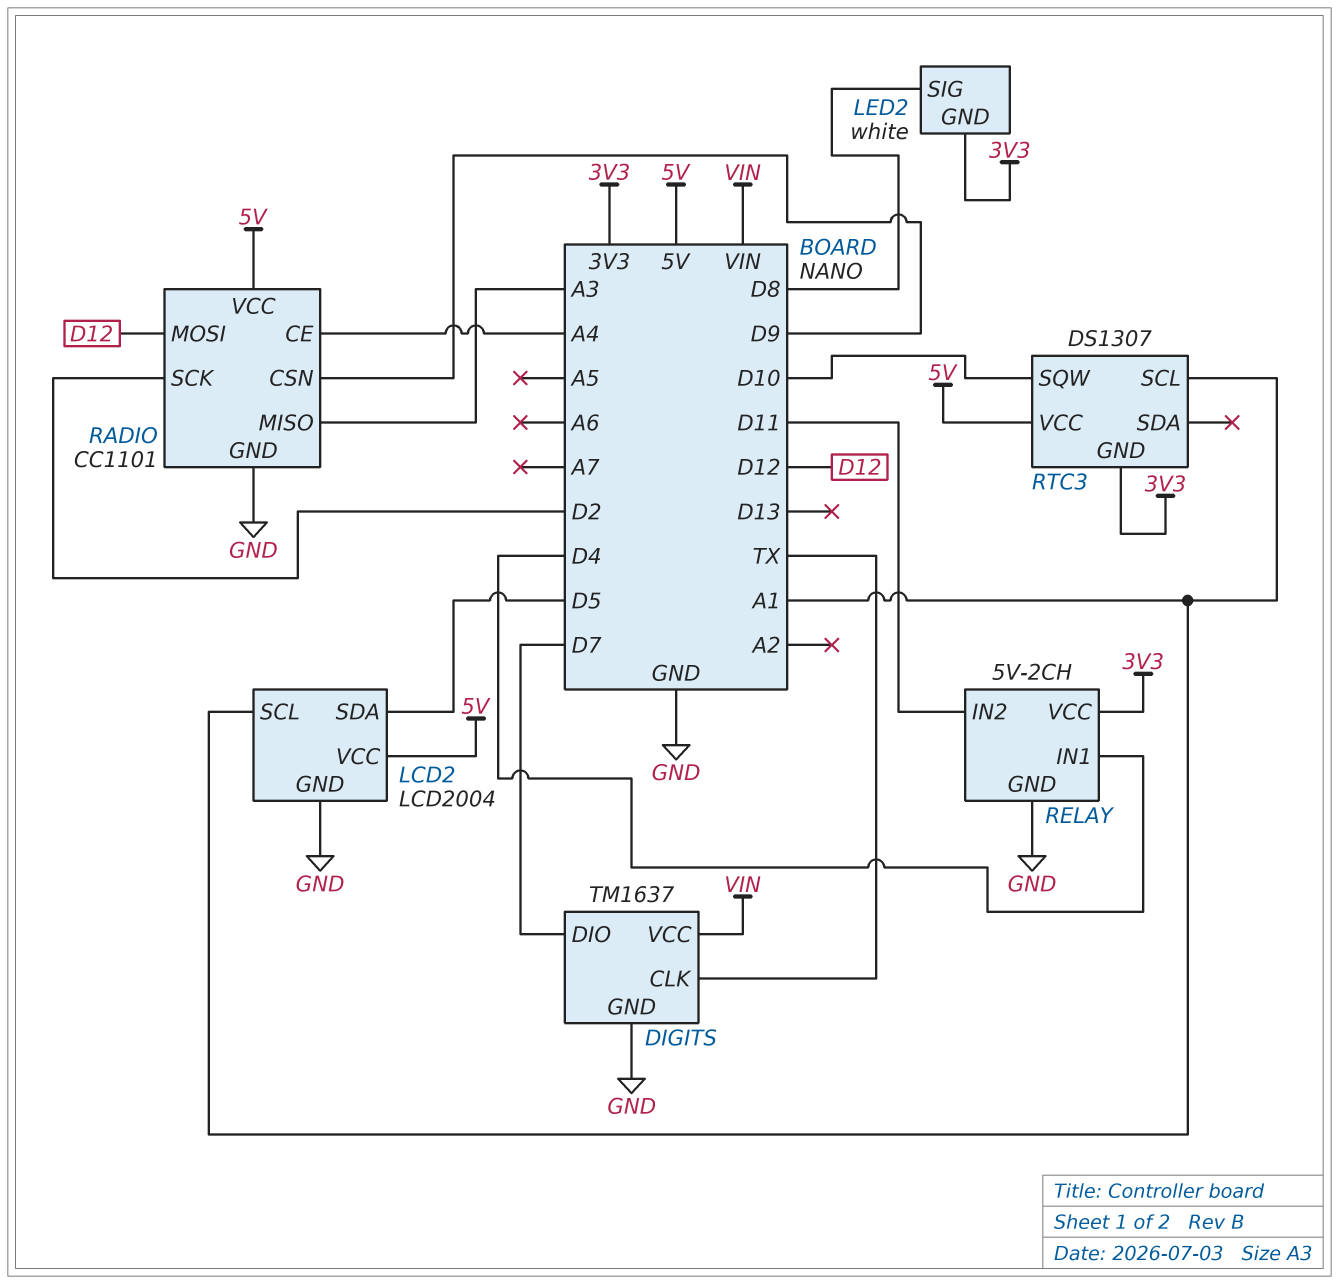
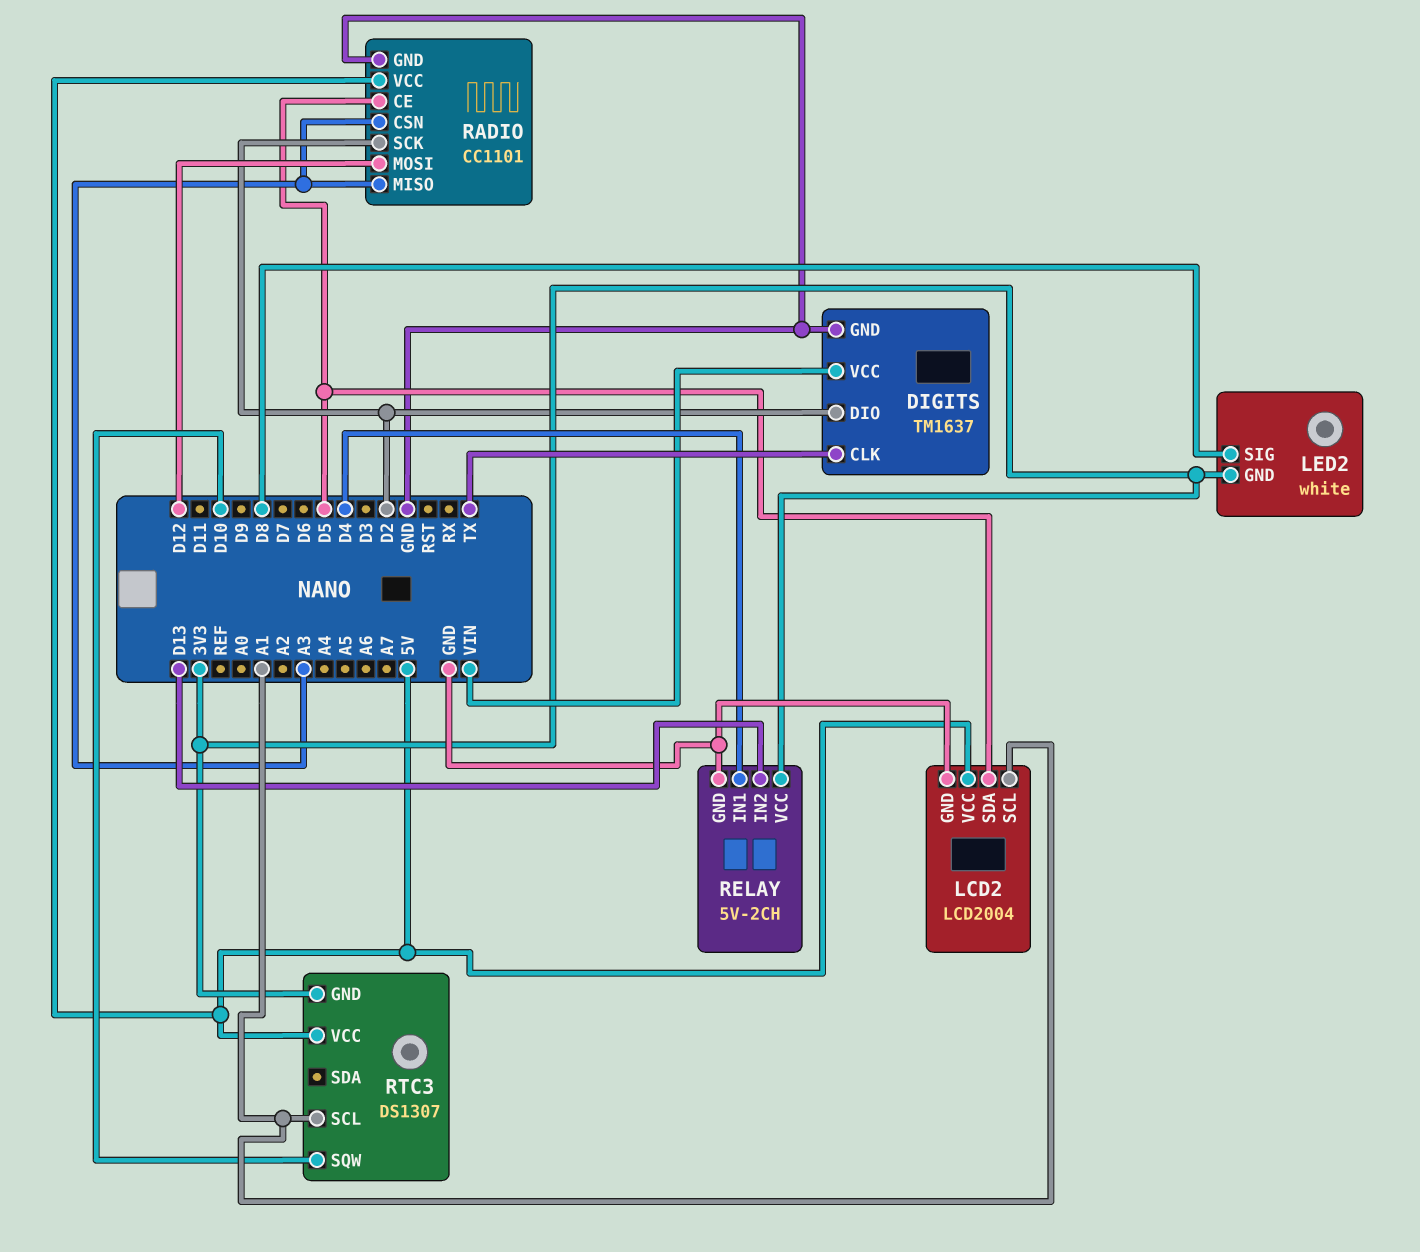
DIGITS pin DIO: D7 -> D2
RADIO pin CE: A4 -> D5
RADIO pin CSN: D9 -> A3
RELAY pin IN2: D11 -> D13

